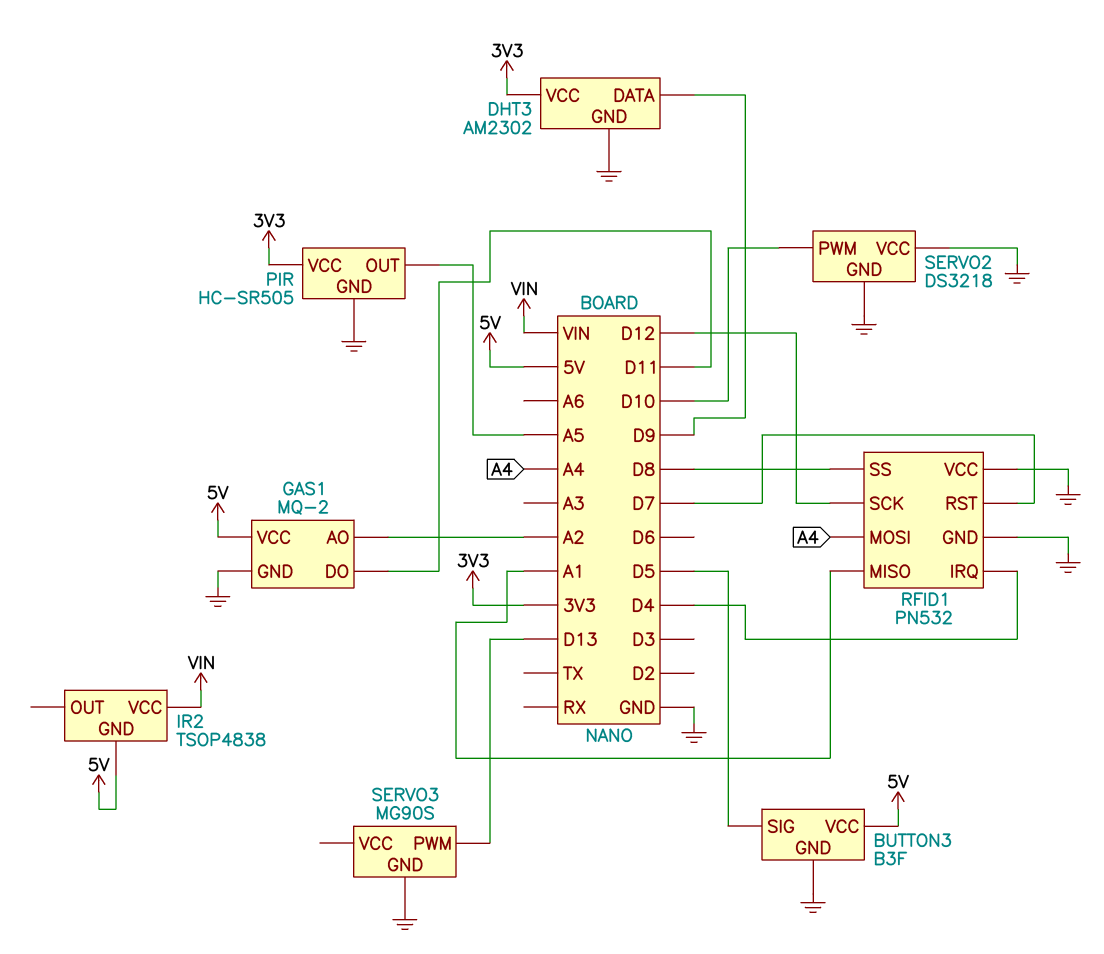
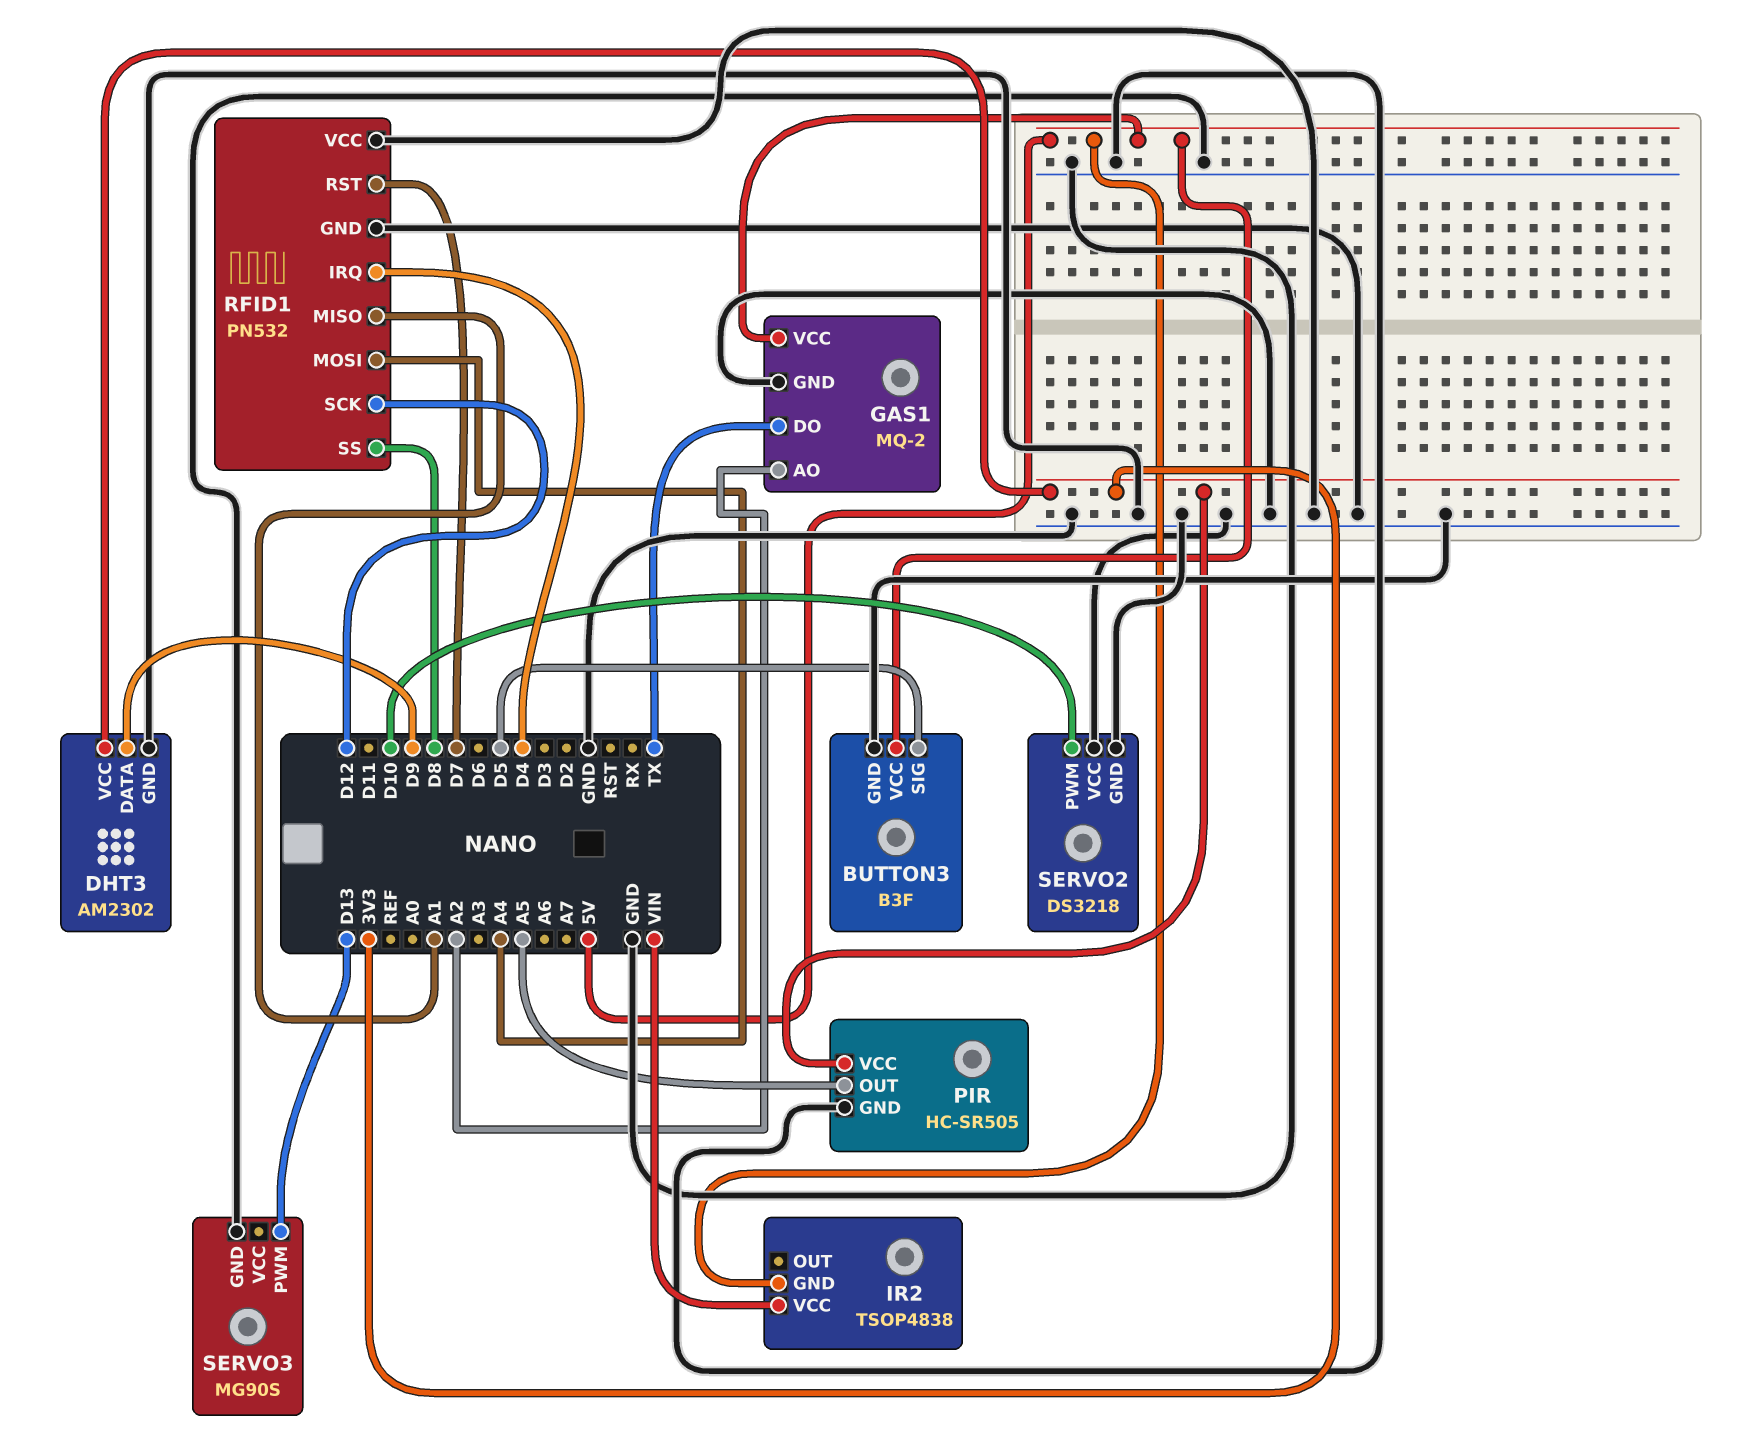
GAS1 pin DO: D11 -> TX

